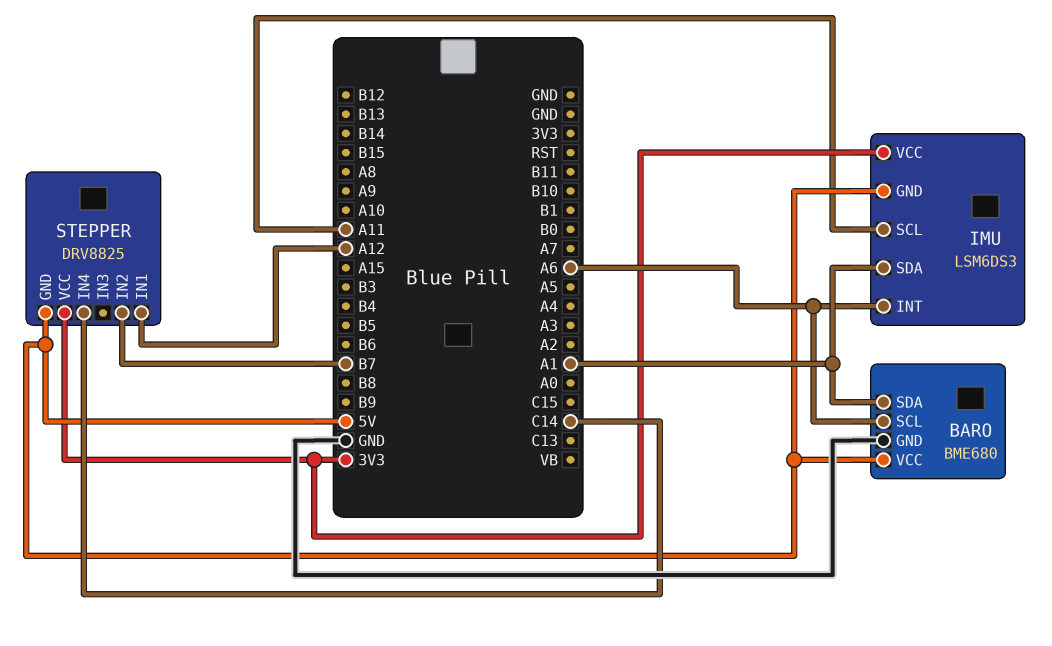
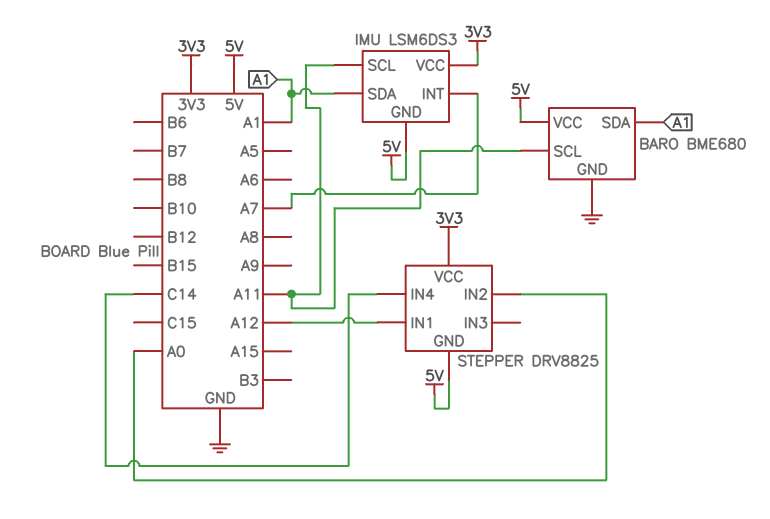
BARO pin SCL: A6 -> A11
IMU pin INT: A6 -> A7
STEPPER pin IN2: B7 -> A0

